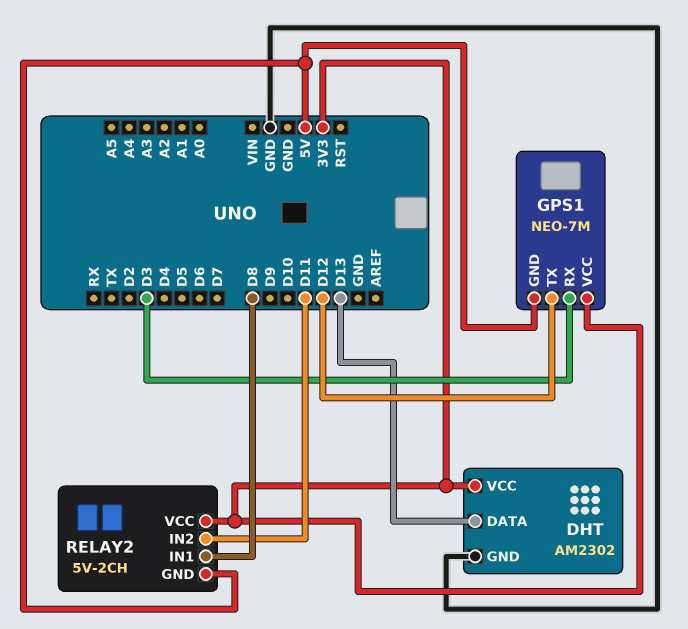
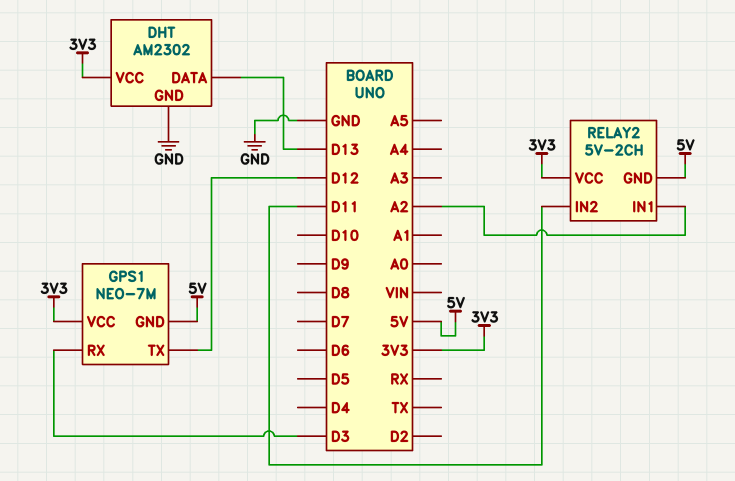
RELAY2 pin IN1: D8 -> A2

